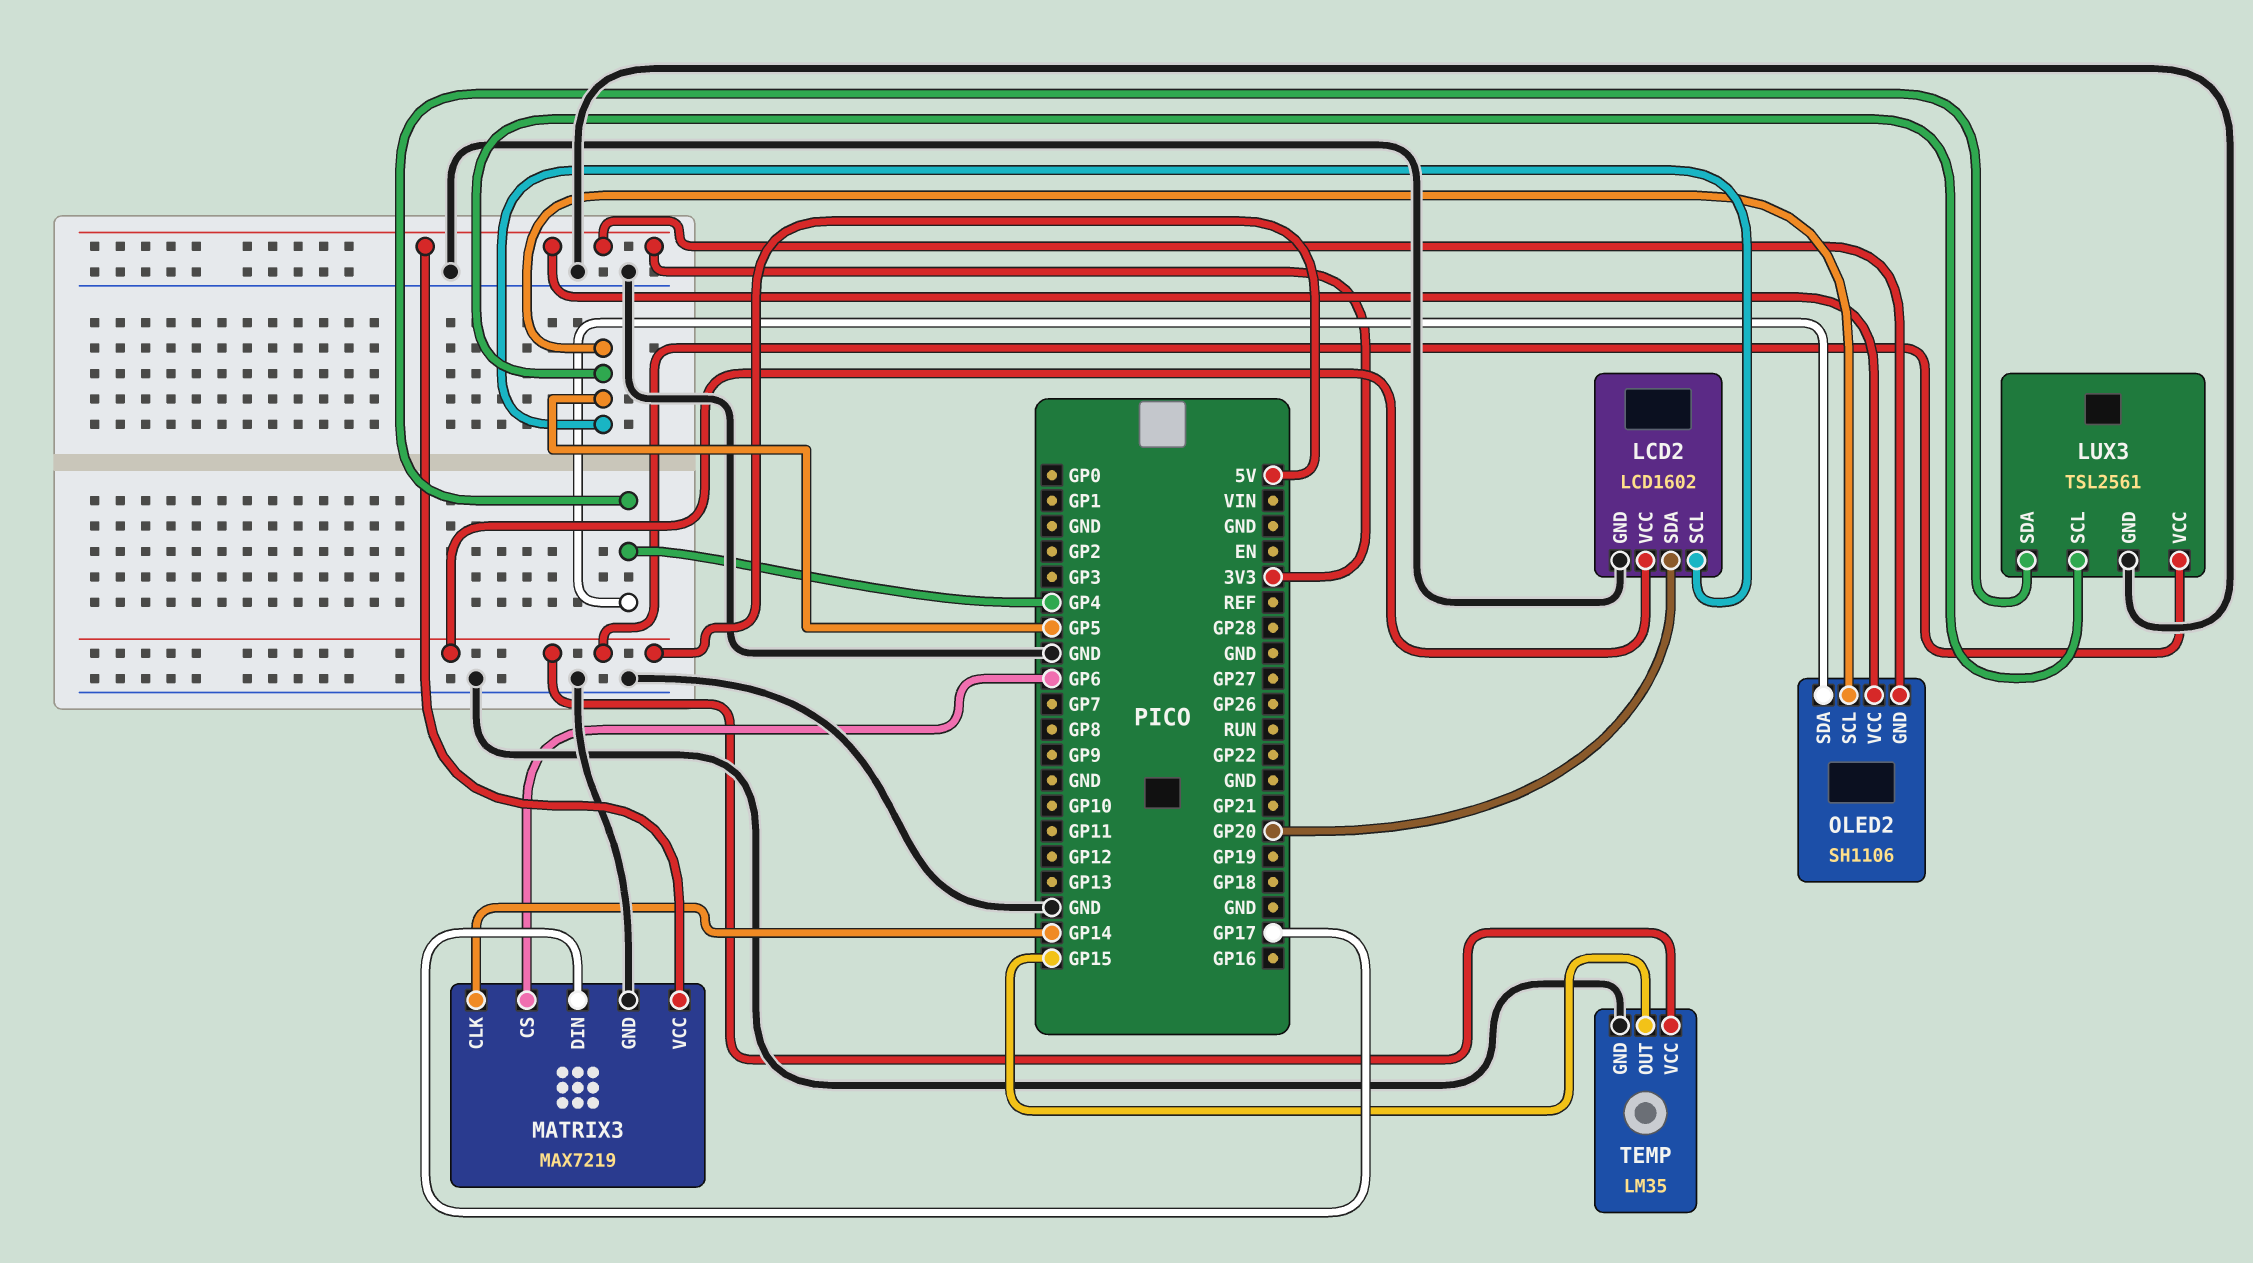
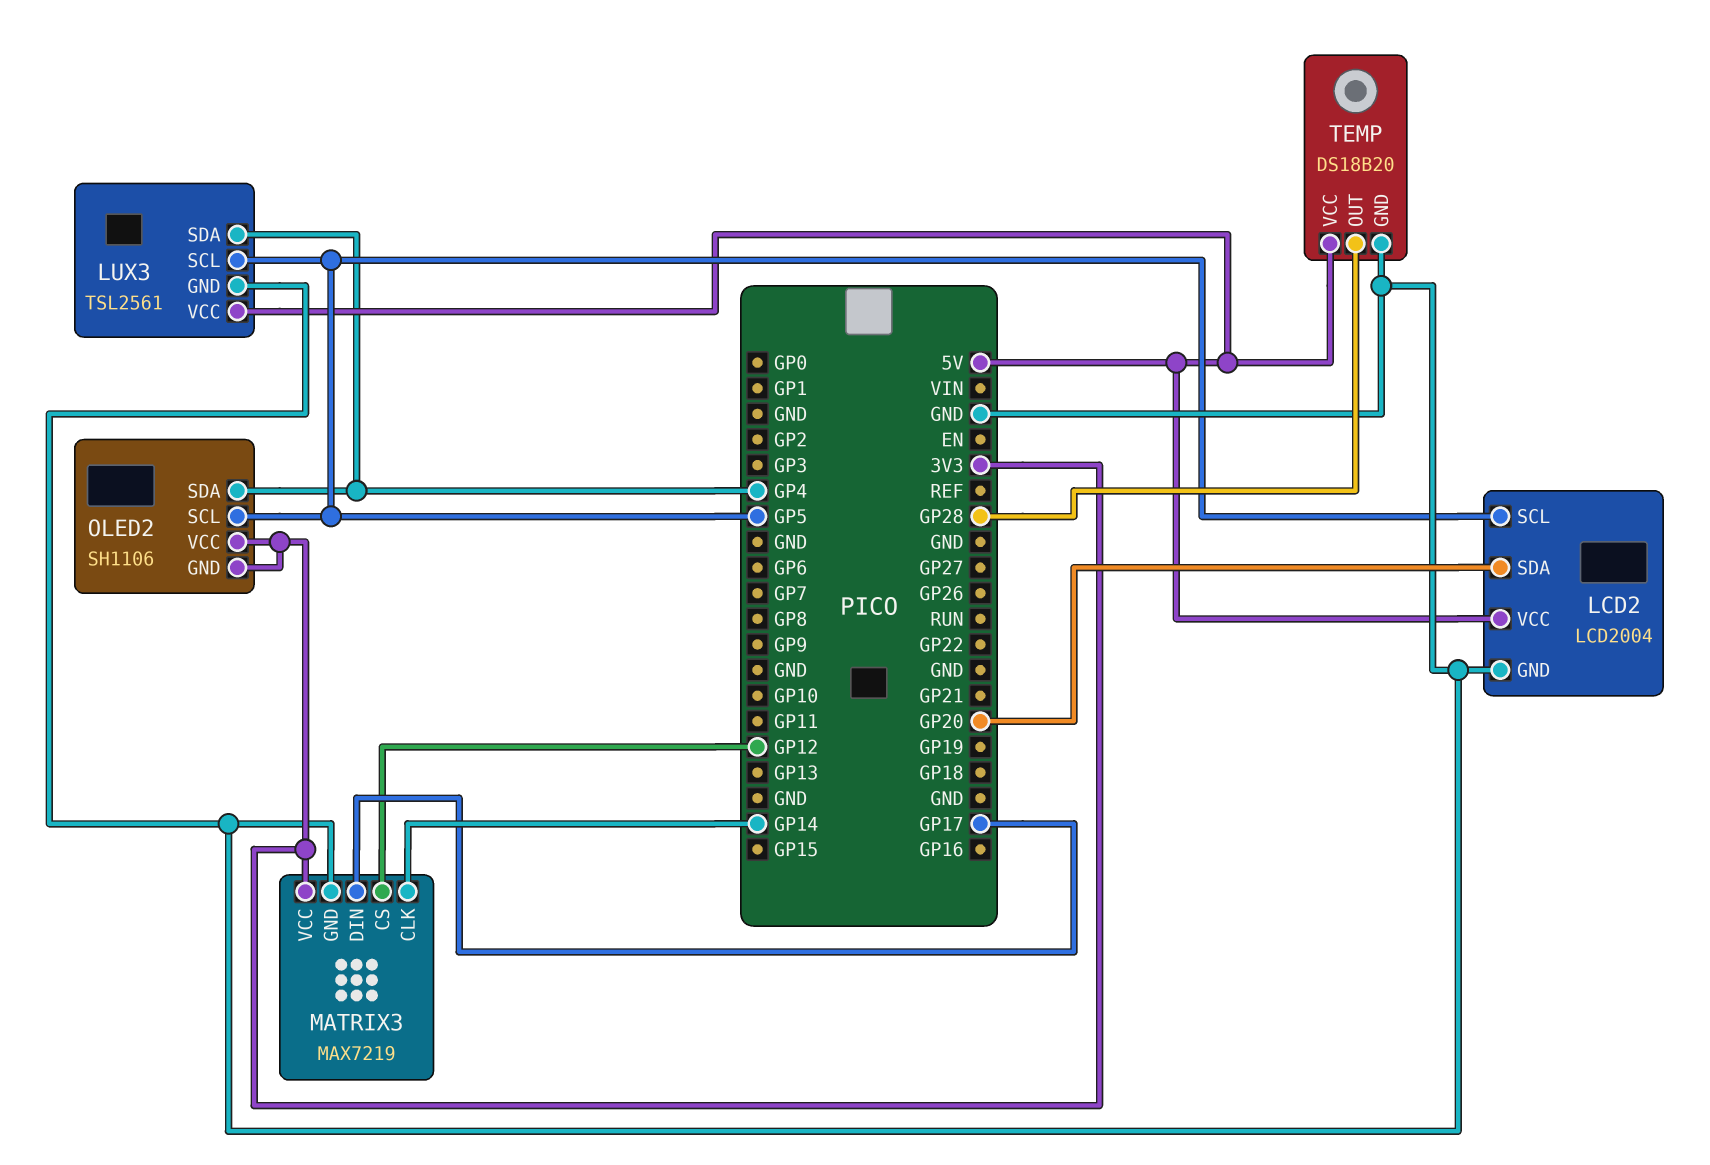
LCD2: LCD1602 -> LCD2004
MATRIX3 pin CS: GP6 -> GP12
TEMP: LM35 -> DS18B20
TEMP pin OUT: GP15 -> GP28

